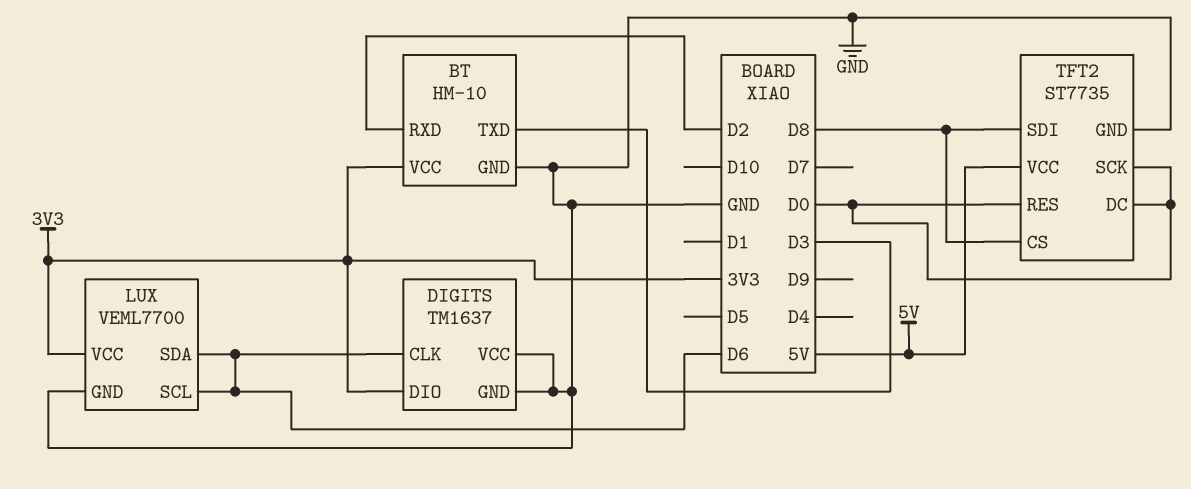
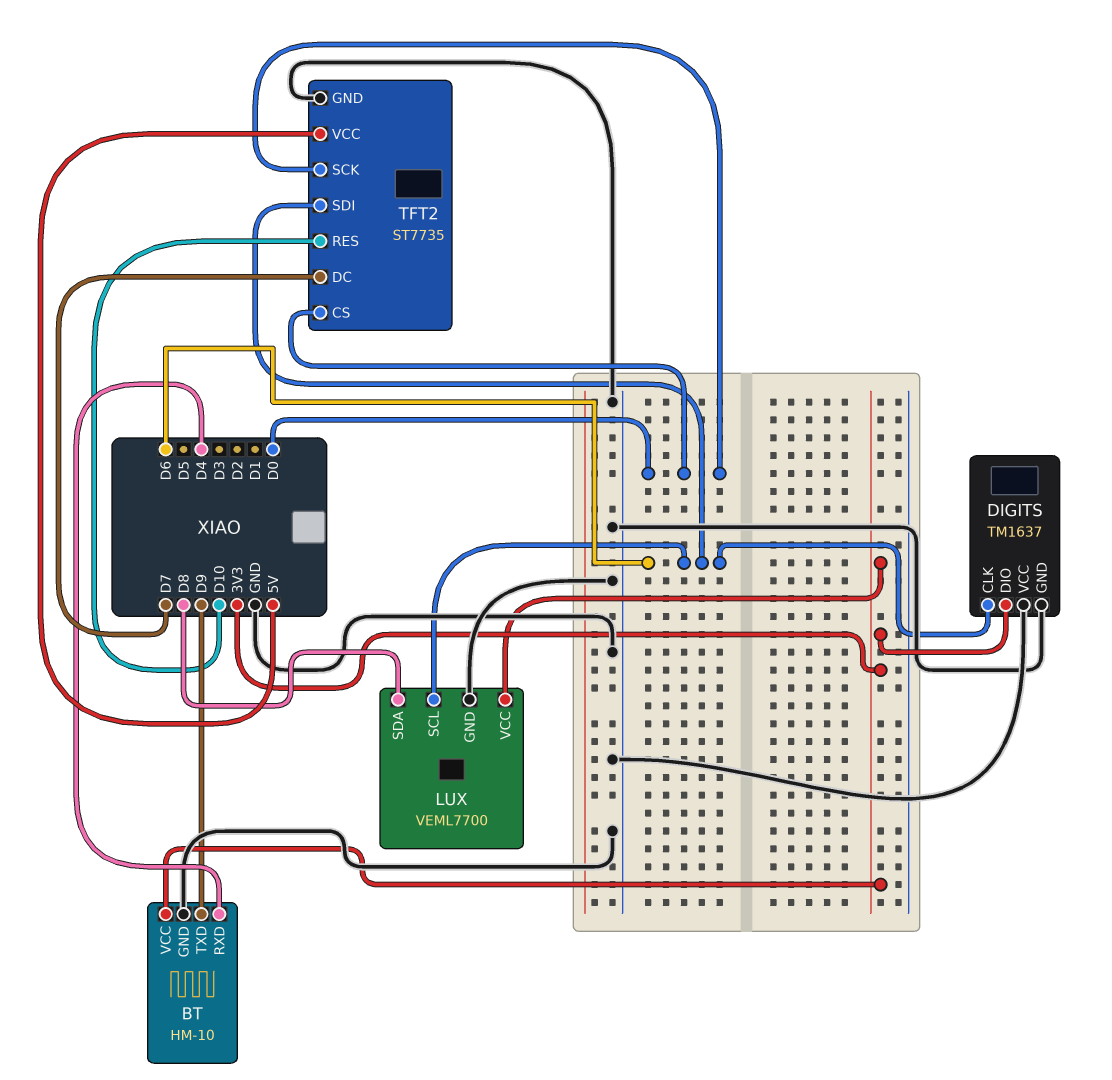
BT pin RXD: D2 -> D4
BT pin TXD: D3 -> D9
LUX pin SDA: D6 -> D8
TFT2 pin CS: D8 -> D0
TFT2 pin DC: D0 -> D7
TFT2 pin RES: D0 -> D10
TFT2 pin SDI: D8 -> D6

